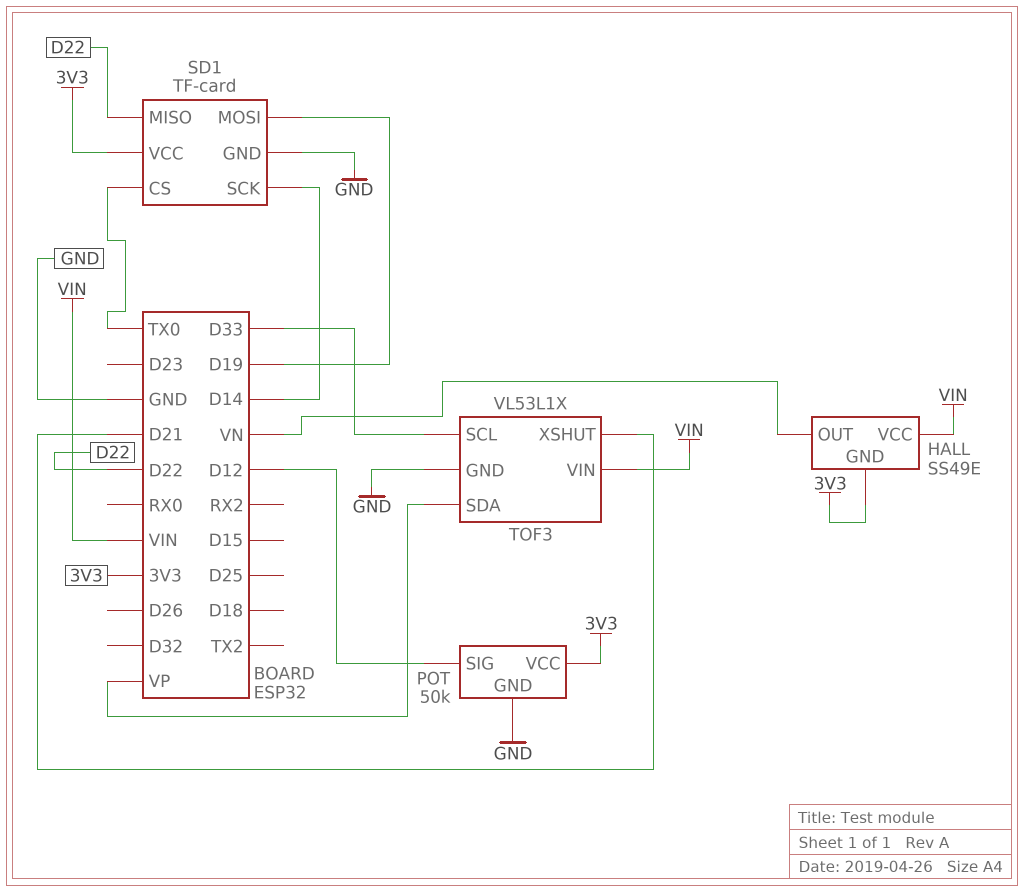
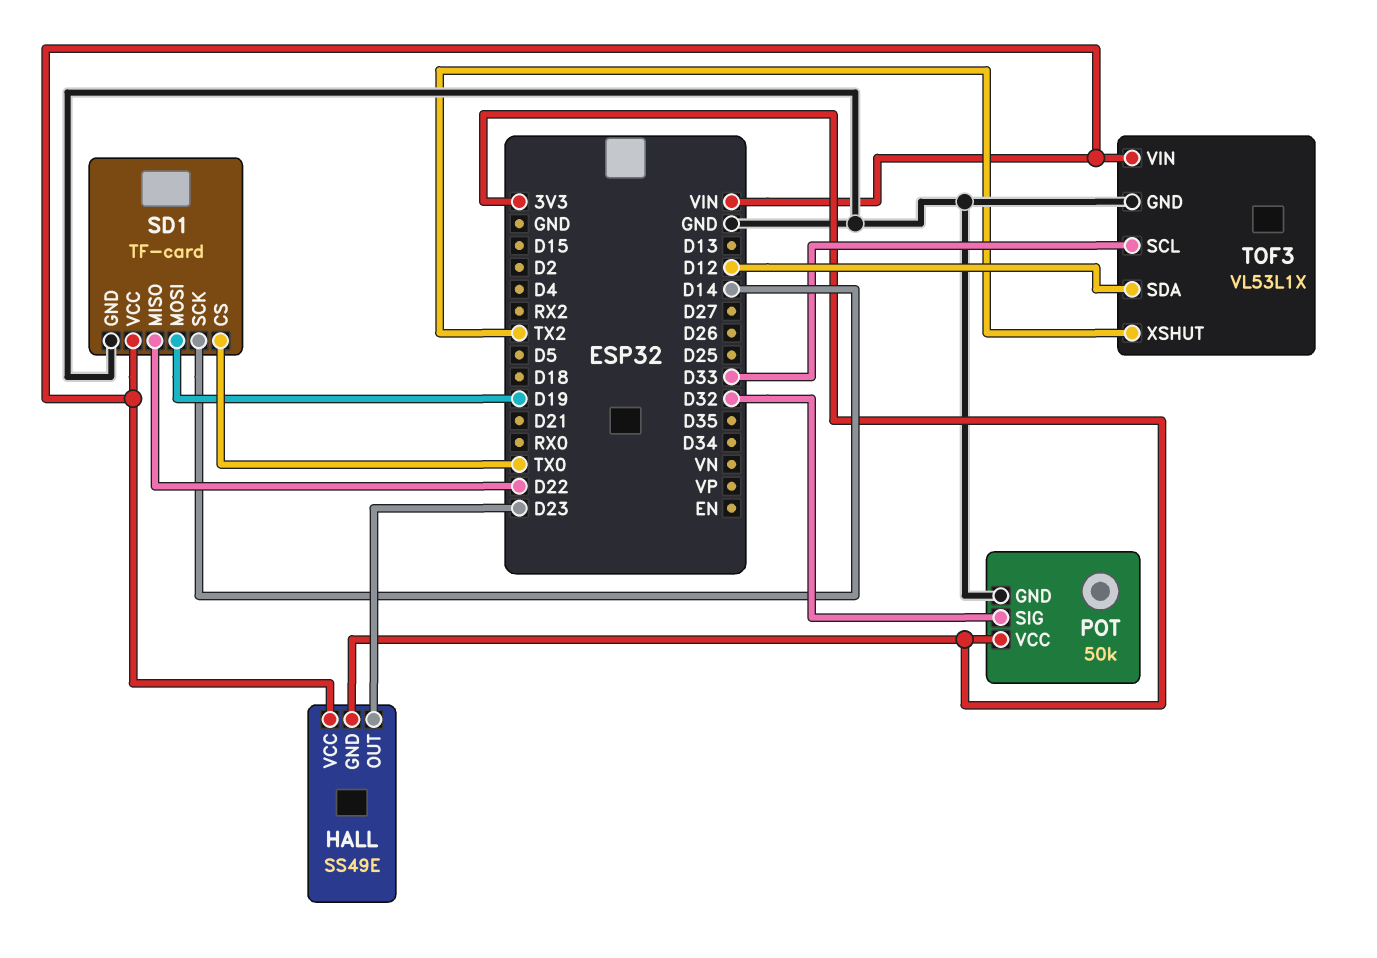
HALL pin OUT: VN -> D23
POT pin SIG: D12 -> D32
SD1 pin VCC: 3V3 -> VIN
TOF3 pin SDA: VP -> D12
TOF3 pin XSHUT: D21 -> TX2

